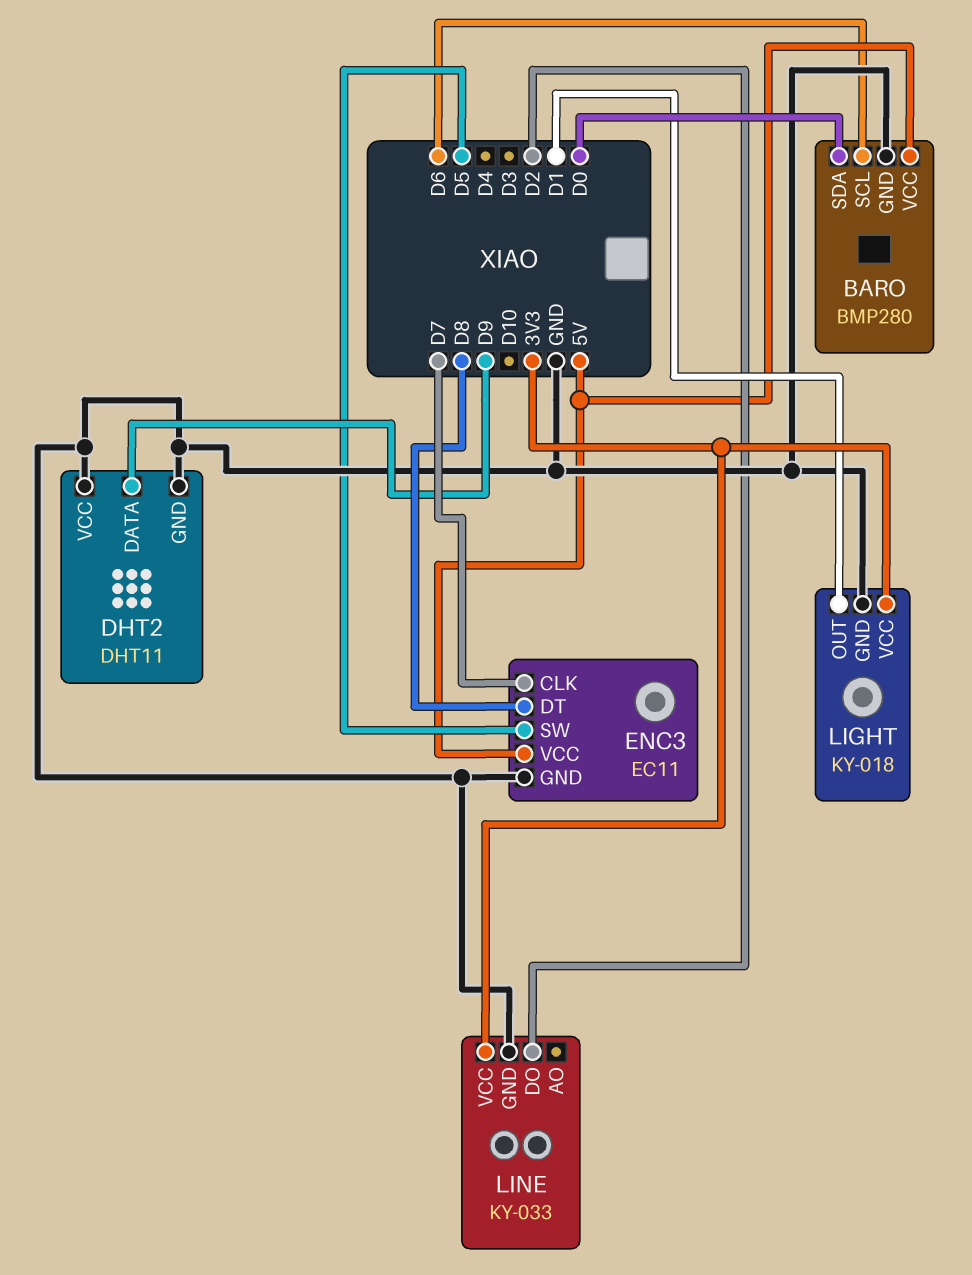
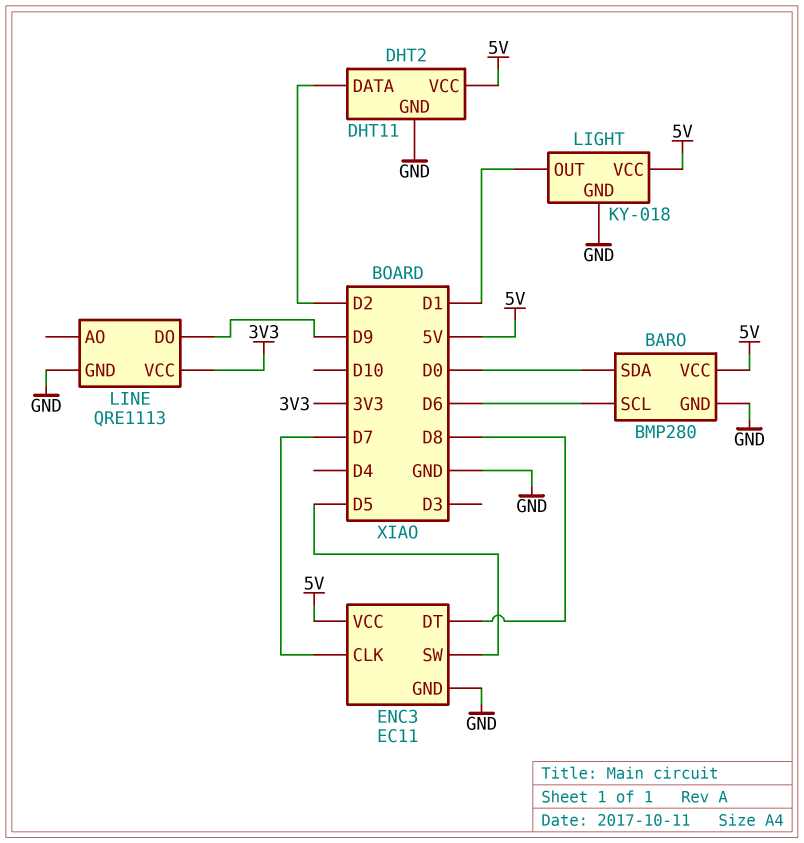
DHT2 pin DATA: D9 -> D2
DHT2 pin VCC: GND -> 5V
LIGHT pin VCC: 3V3 -> 5V
LINE: KY-033 -> QRE1113
LINE pin DO: D2 -> D9

